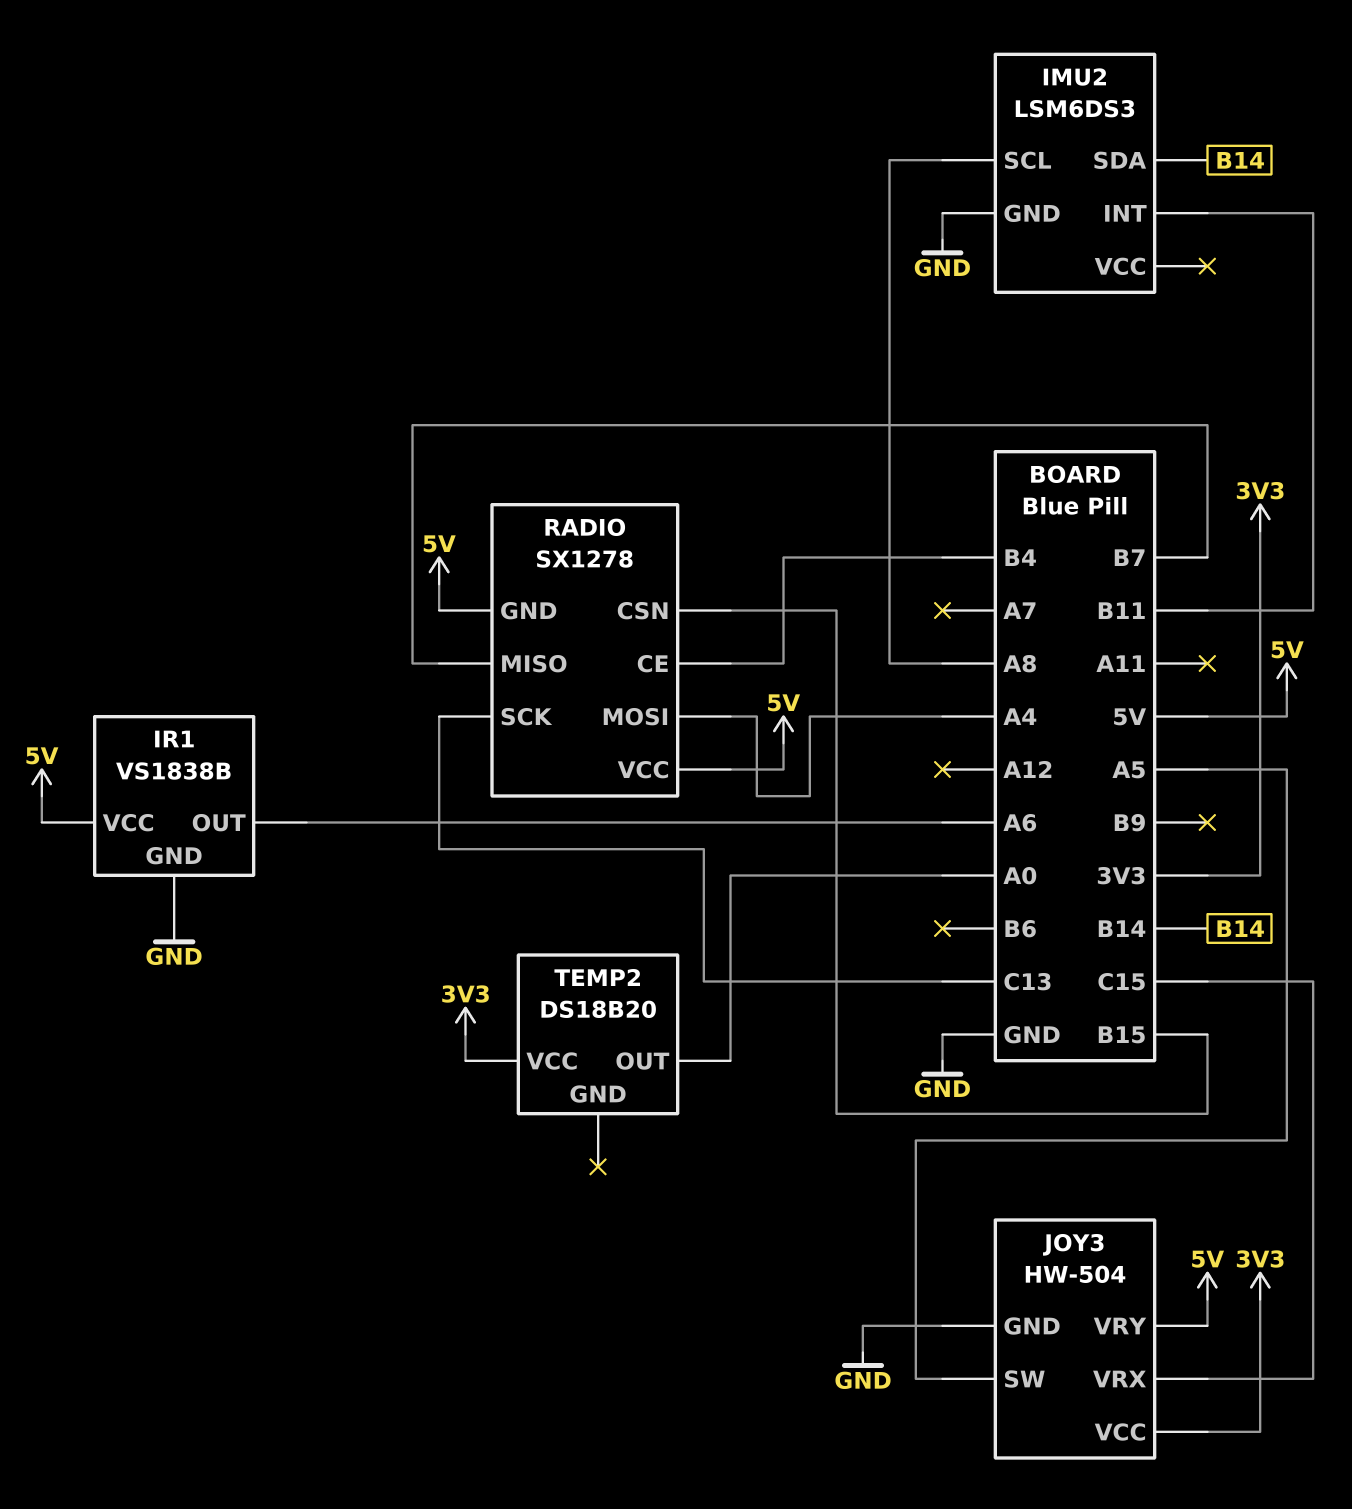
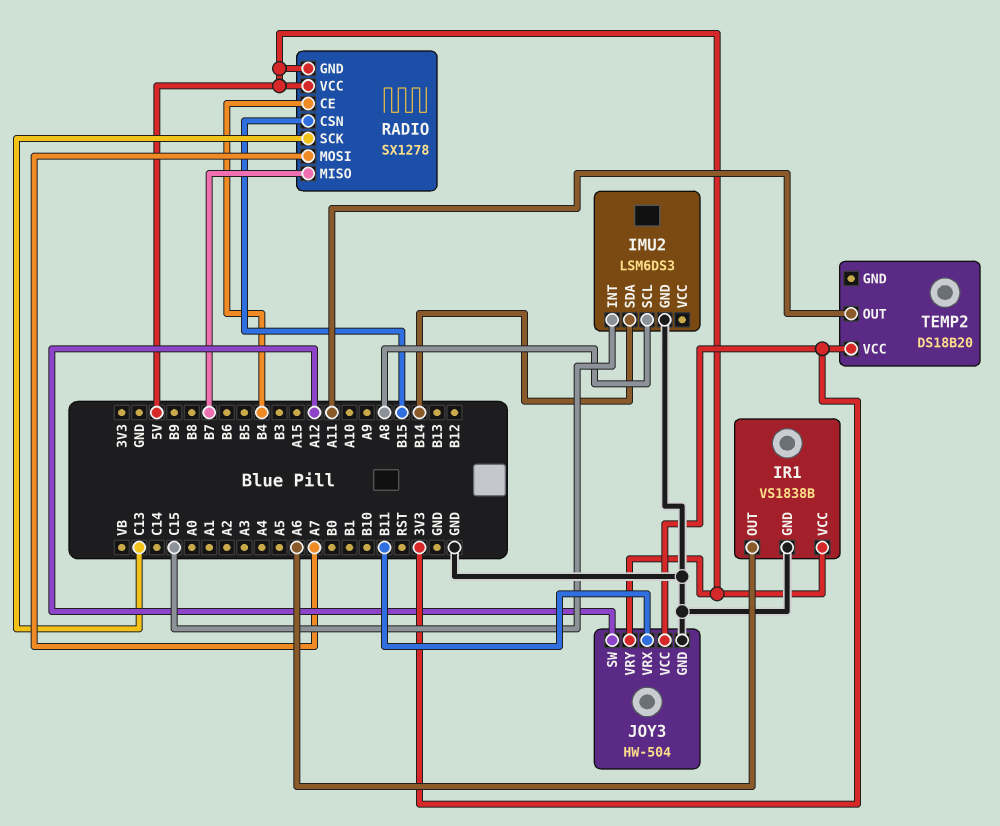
IMU2 pin INT: B11 -> C15
JOY3 pin SW: A5 -> A12
JOY3 pin VRX: C15 -> B11
RADIO pin MOSI: A4 -> A7
TEMP2 pin OUT: A0 -> A11

